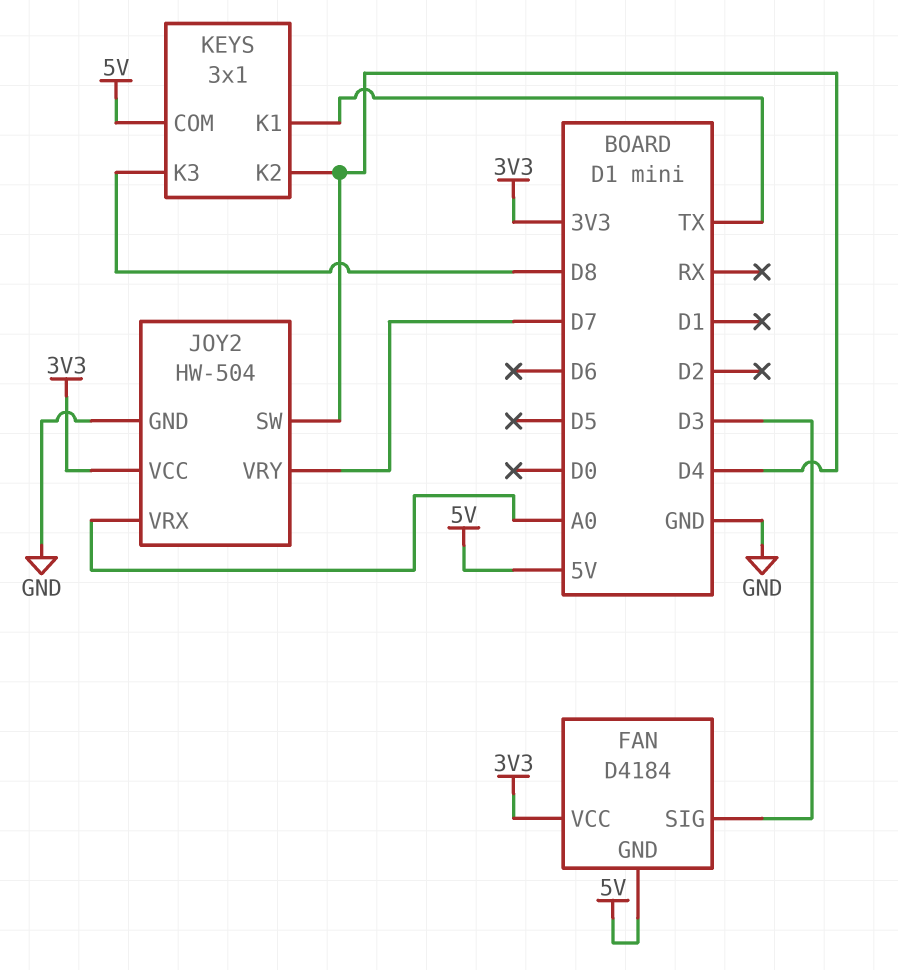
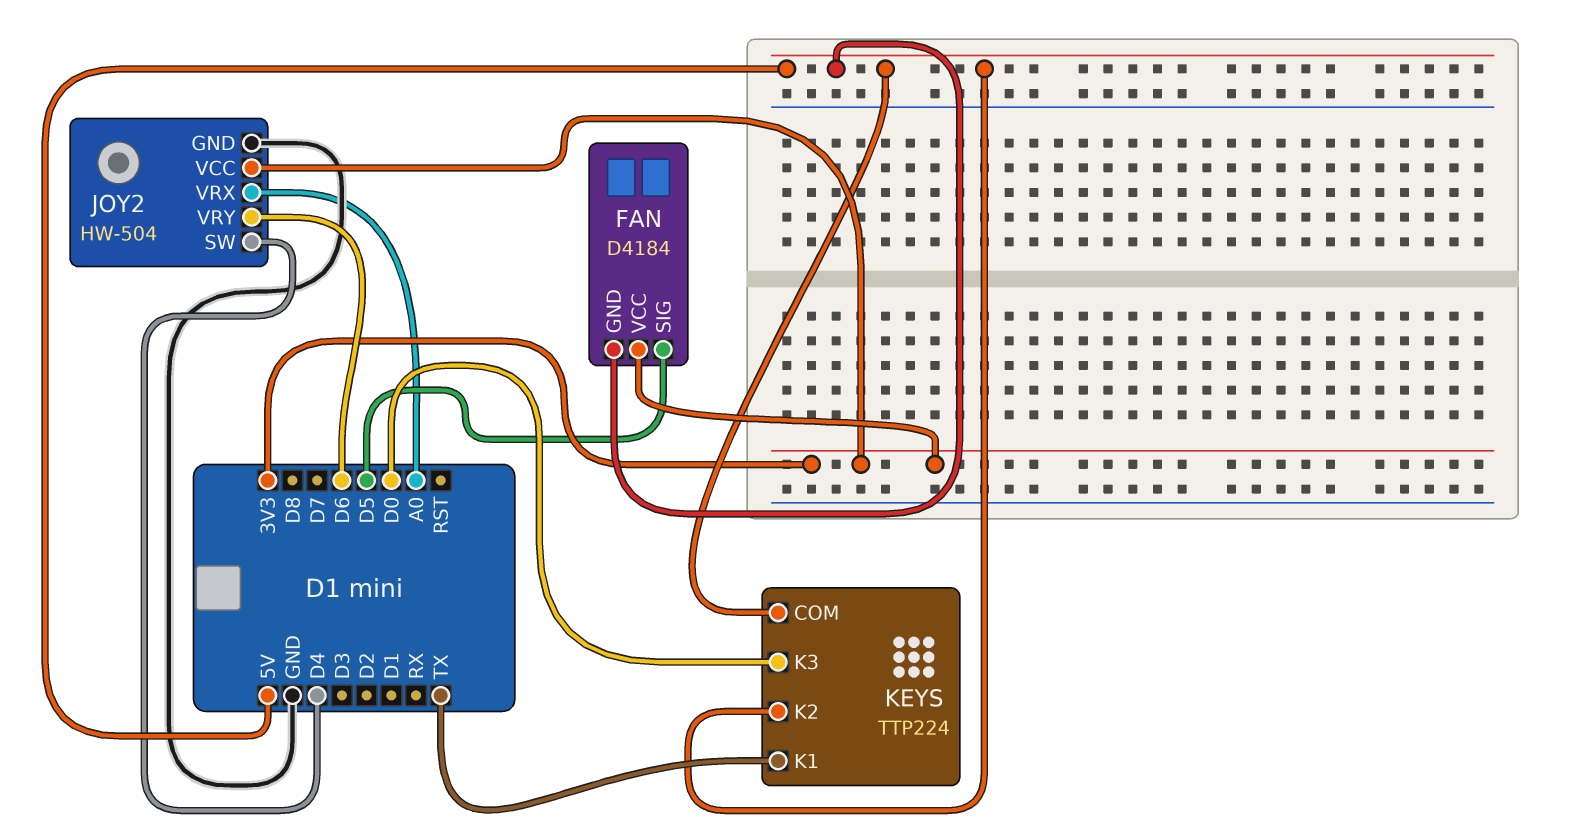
FAN pin SIG: D3 -> D5
JOY2 pin VRY: D7 -> D6
KEYS: 3x1 -> TTP224
KEYS pin K2: D4 -> 5V
KEYS pin K3: D8 -> D0

